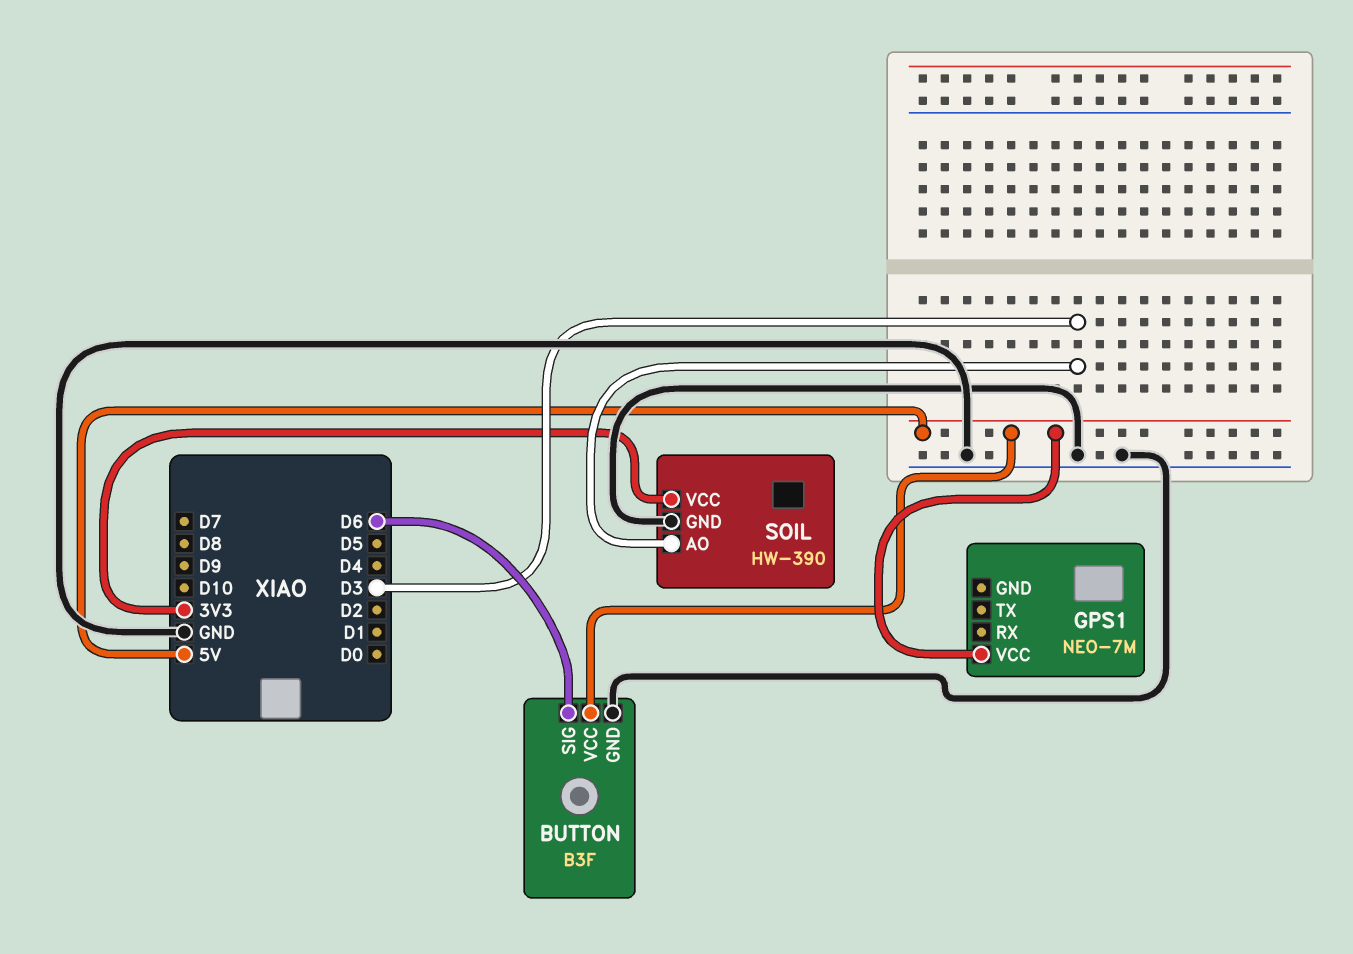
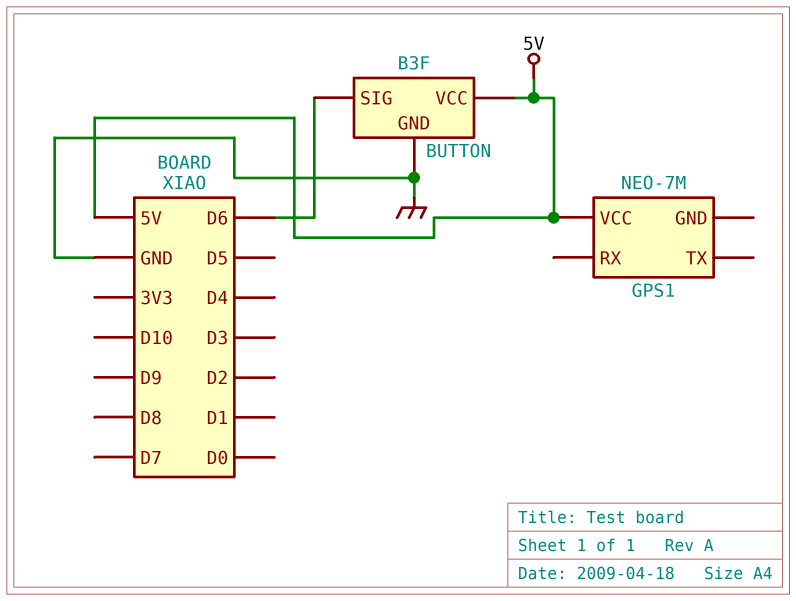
SOIL: HW-390 -> none
SOIL pin AO: D3 -> none
SOIL pin GND: GND -> none
SOIL pin VCC: 3V3 -> none

